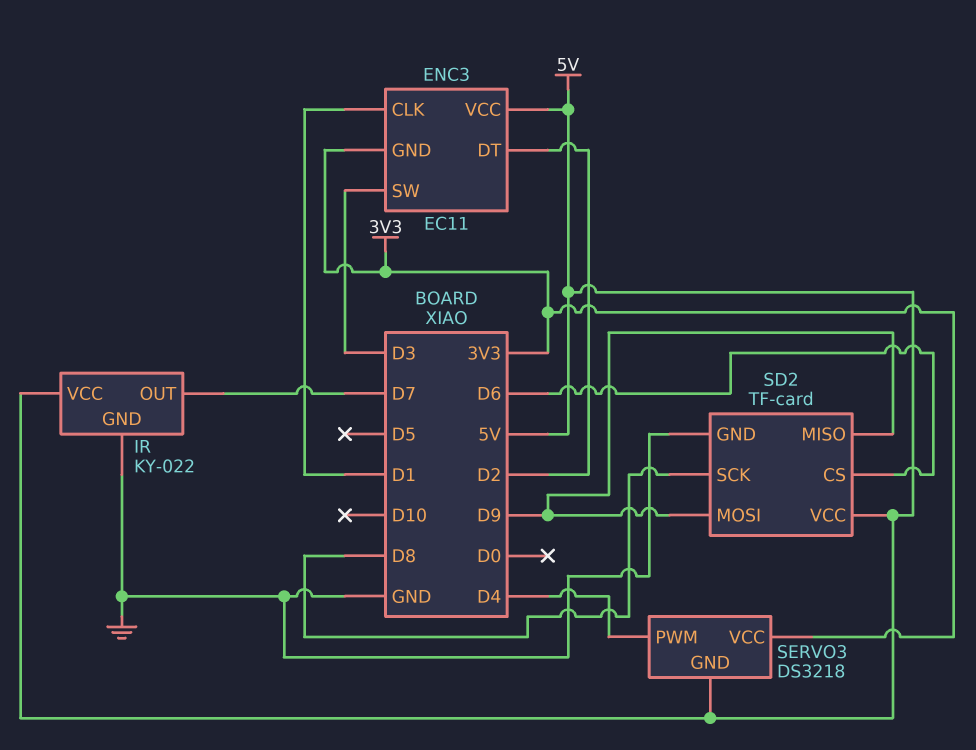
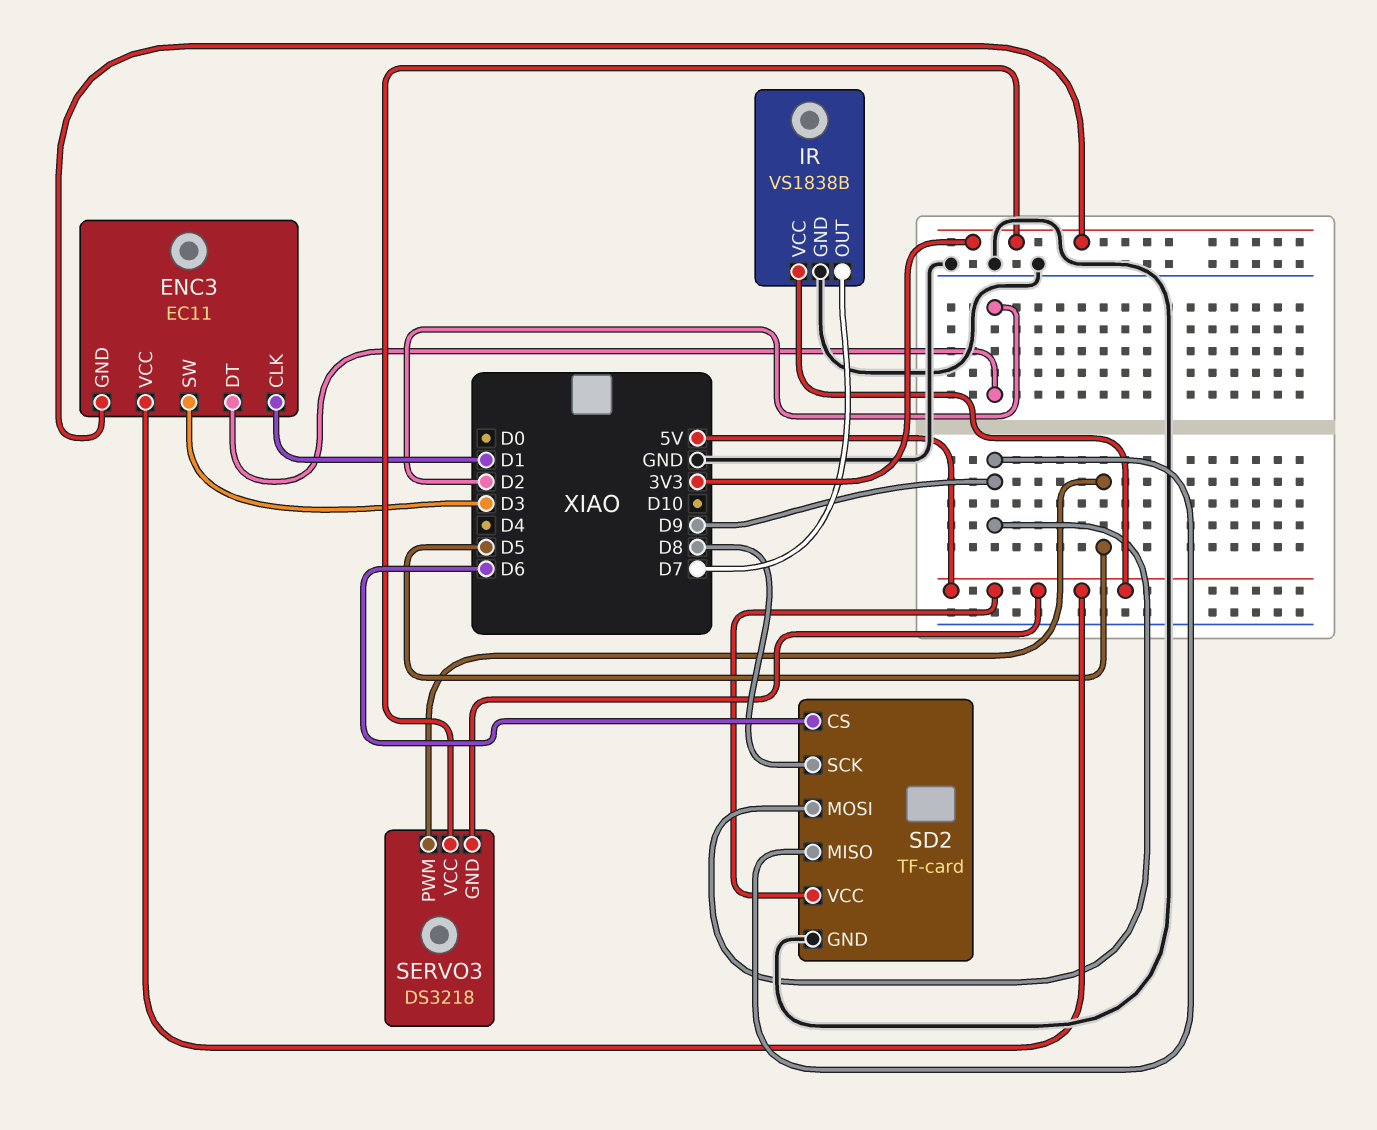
IR: KY-022 -> VS1838B
SERVO3 pin PWM: D4 -> D5

